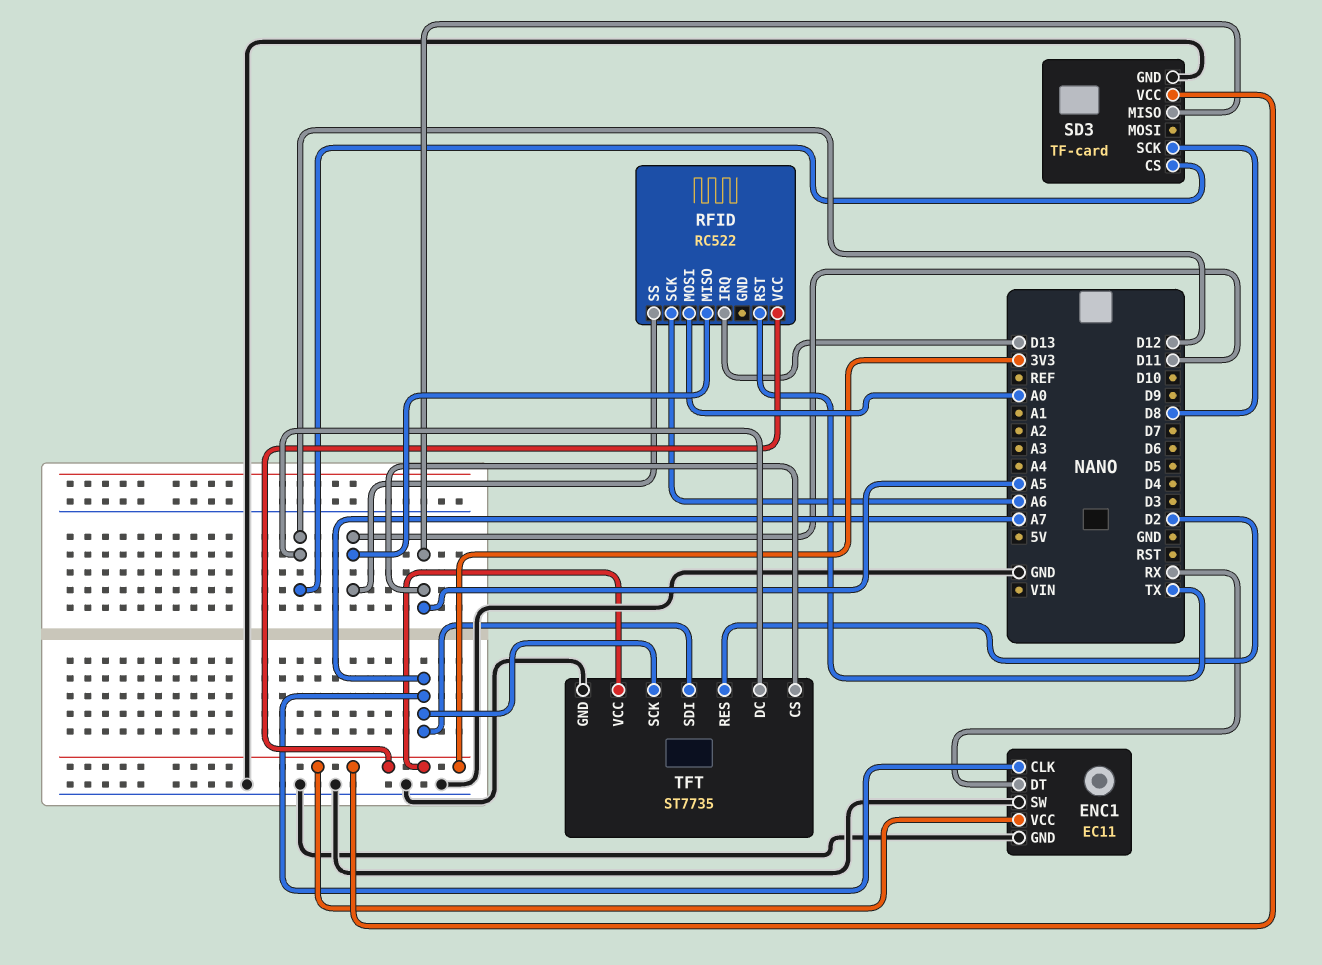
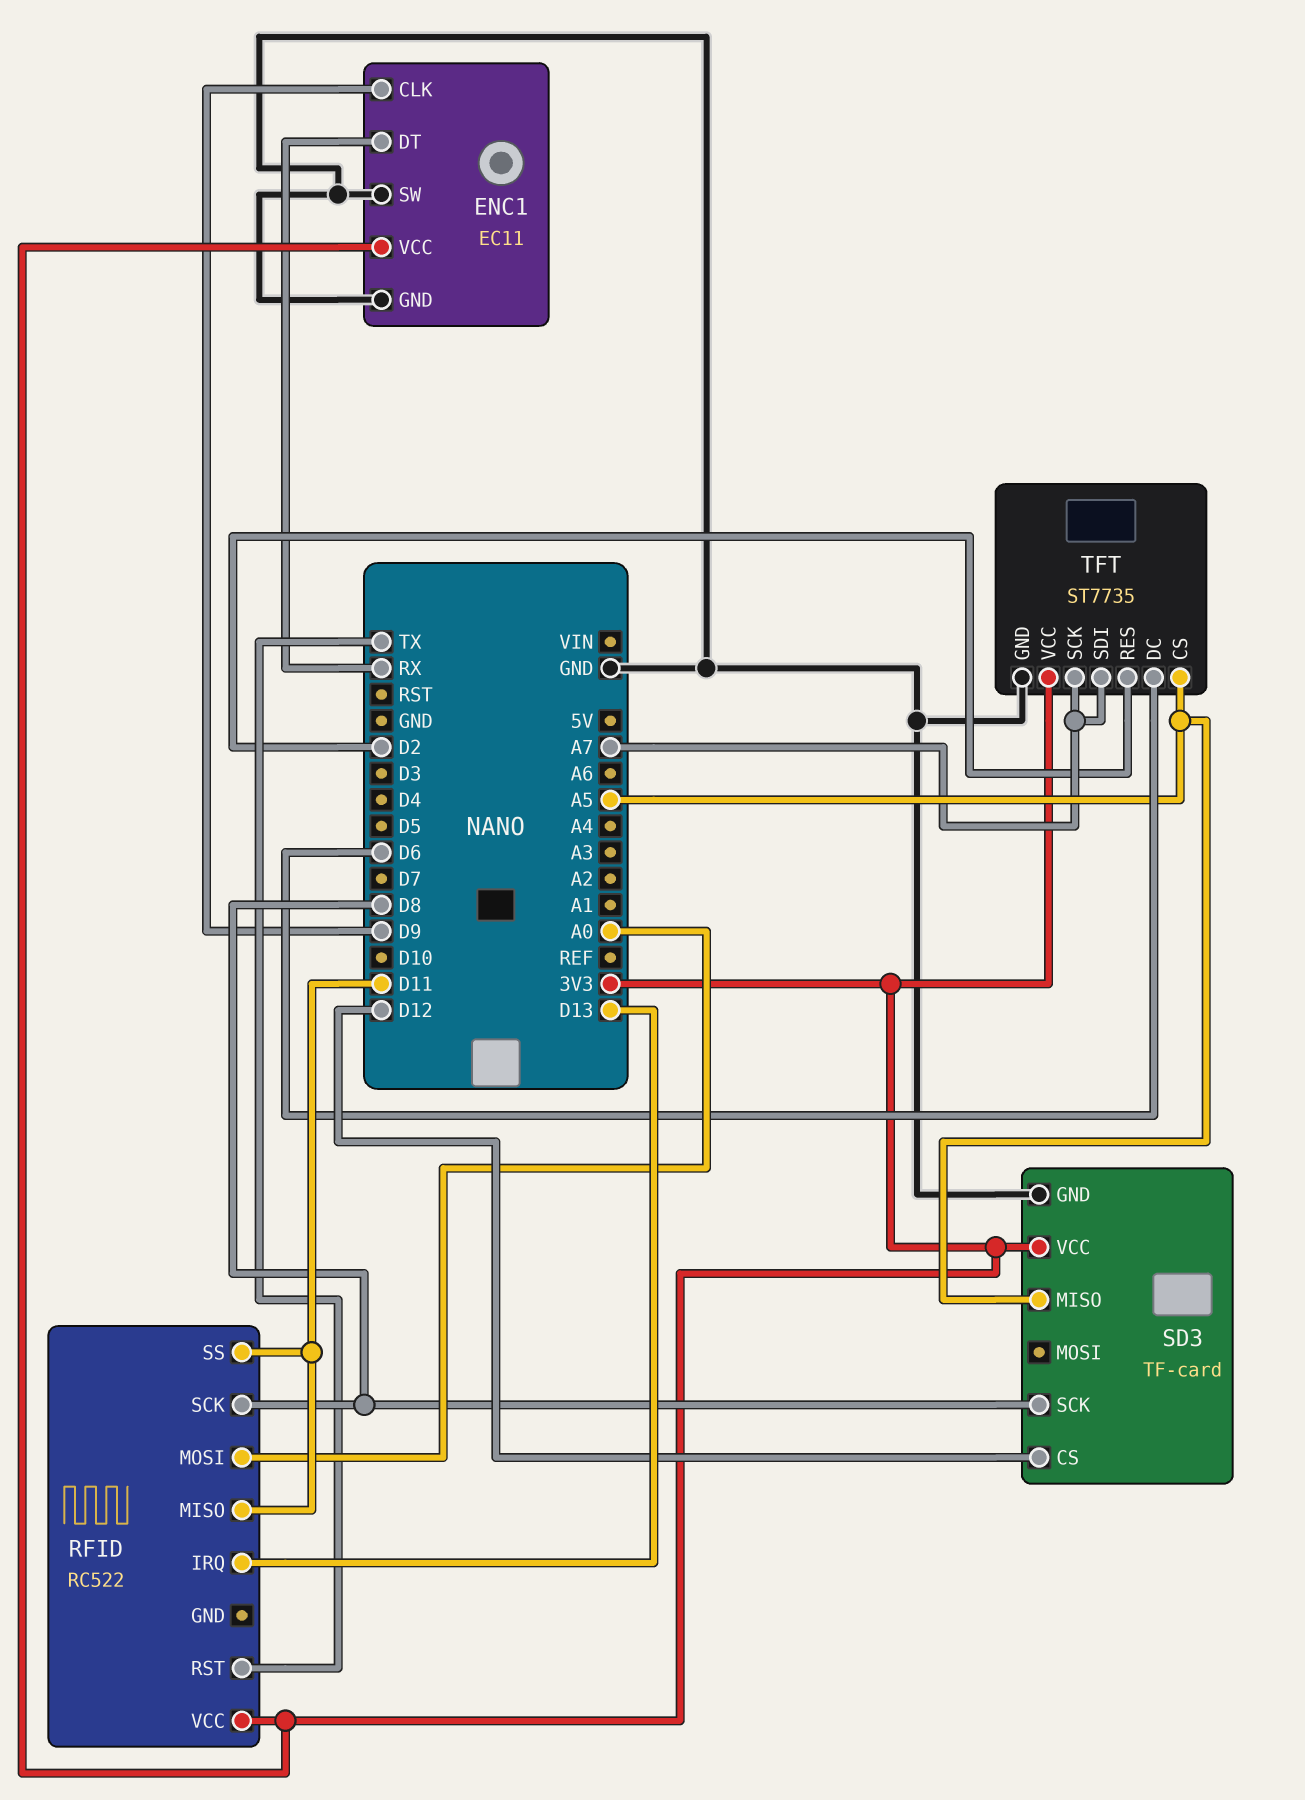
ENC1 pin CLK: A7 -> D9
RFID pin SCK: A6 -> D8
TFT pin DC: D12 -> D6

